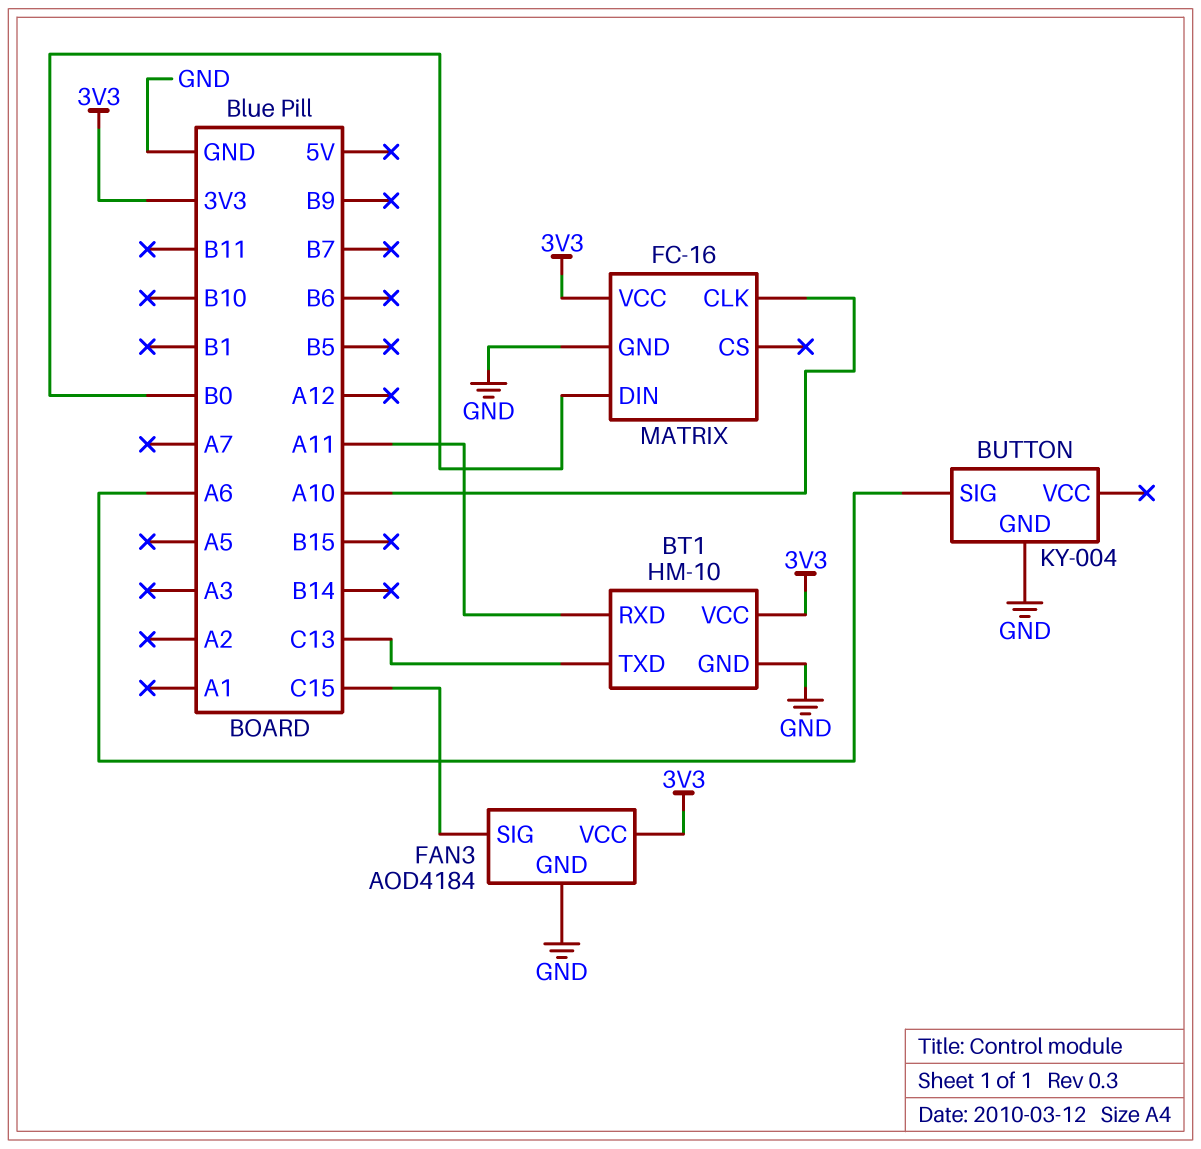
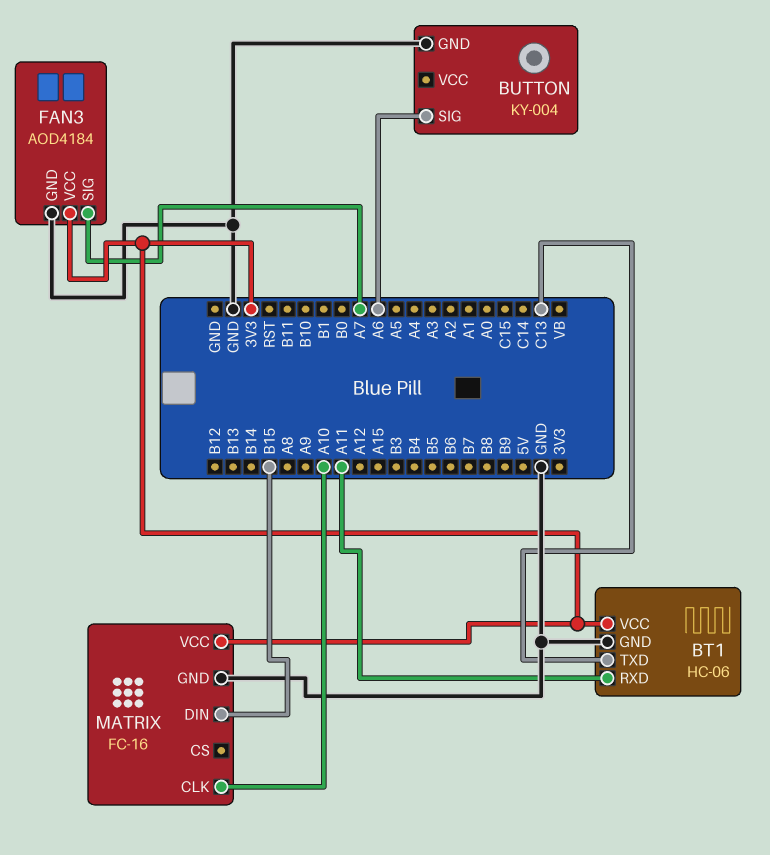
BT1: HM-10 -> HC-06
FAN3 pin SIG: C15 -> A7
MATRIX pin DIN: B0 -> B15

